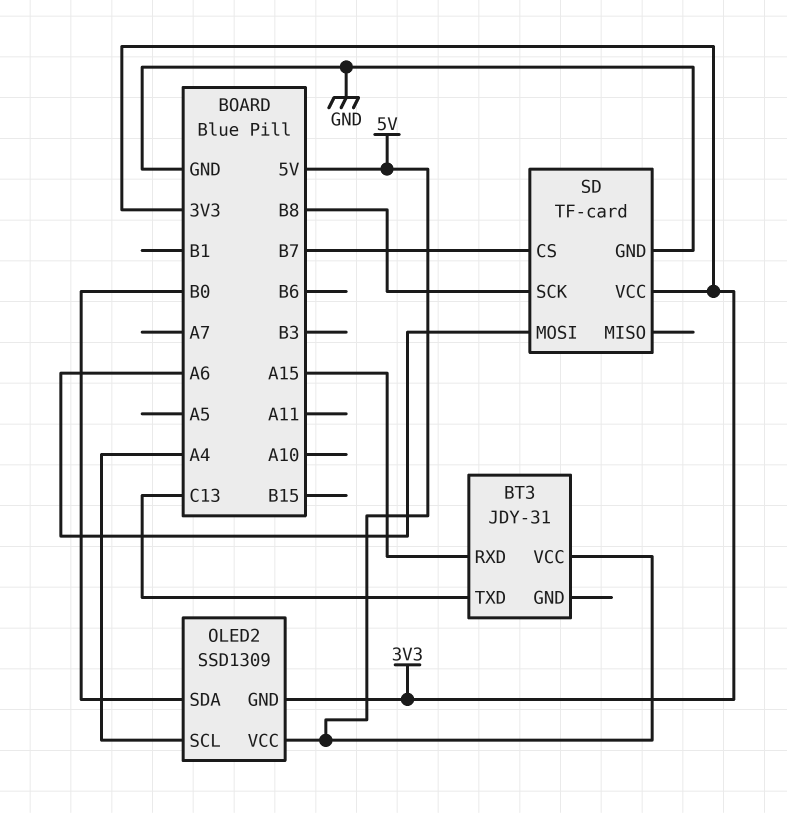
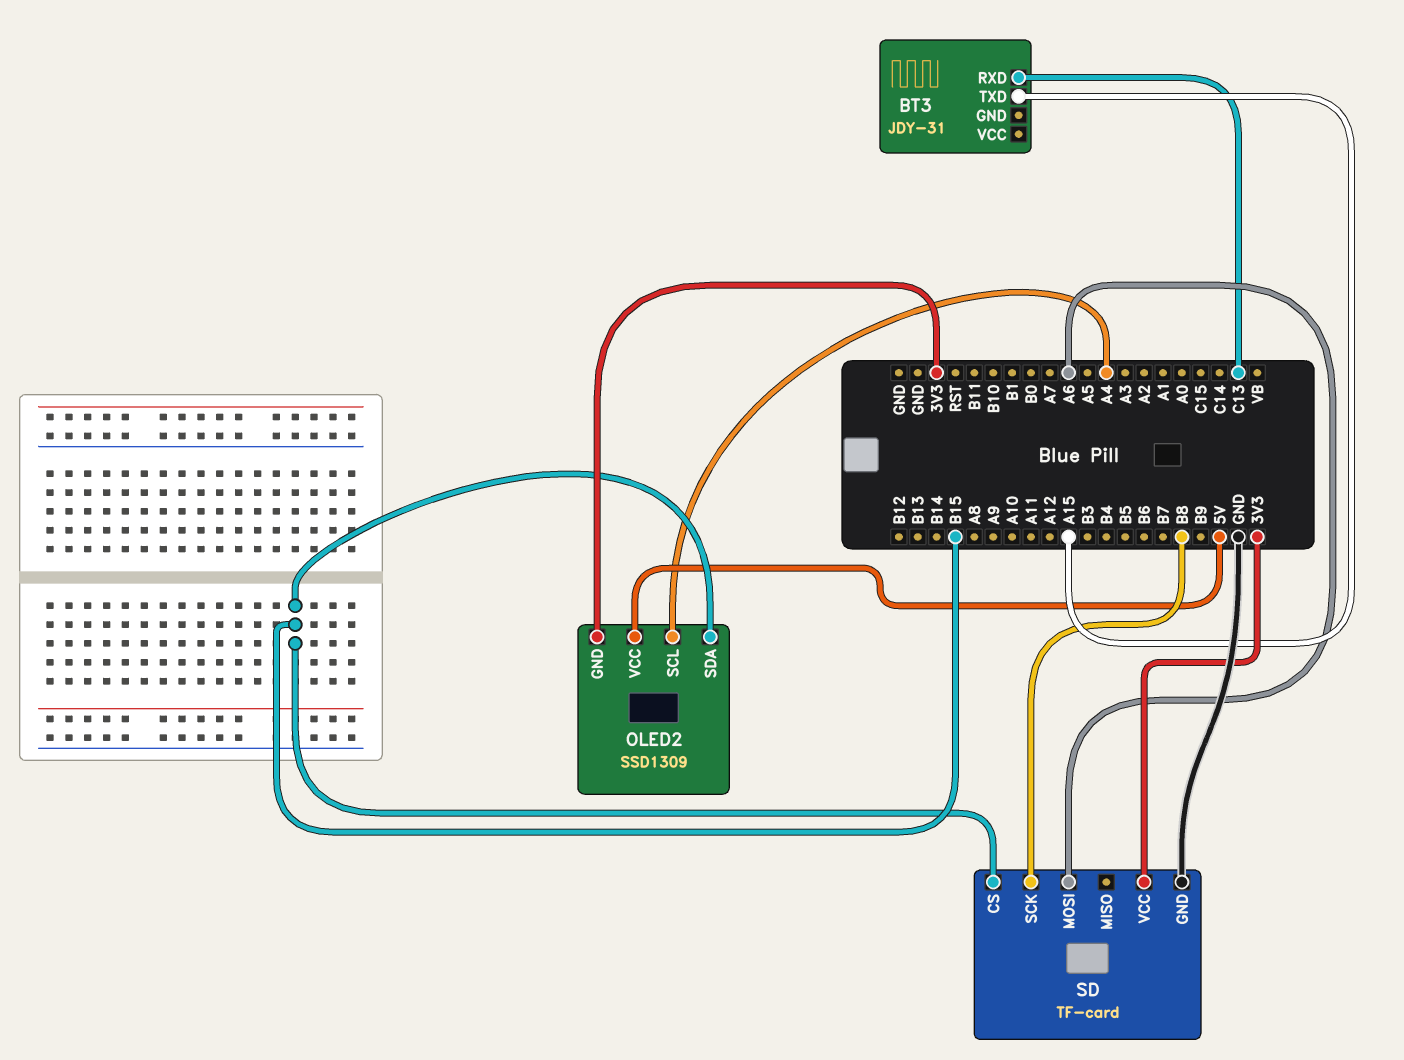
BT3 pin RXD: A15 -> C13
BT3 pin TXD: C13 -> A15
BT3 pin VCC: 5V -> none
OLED2 pin SDA: B0 -> B15
SD pin CS: B7 -> B15

